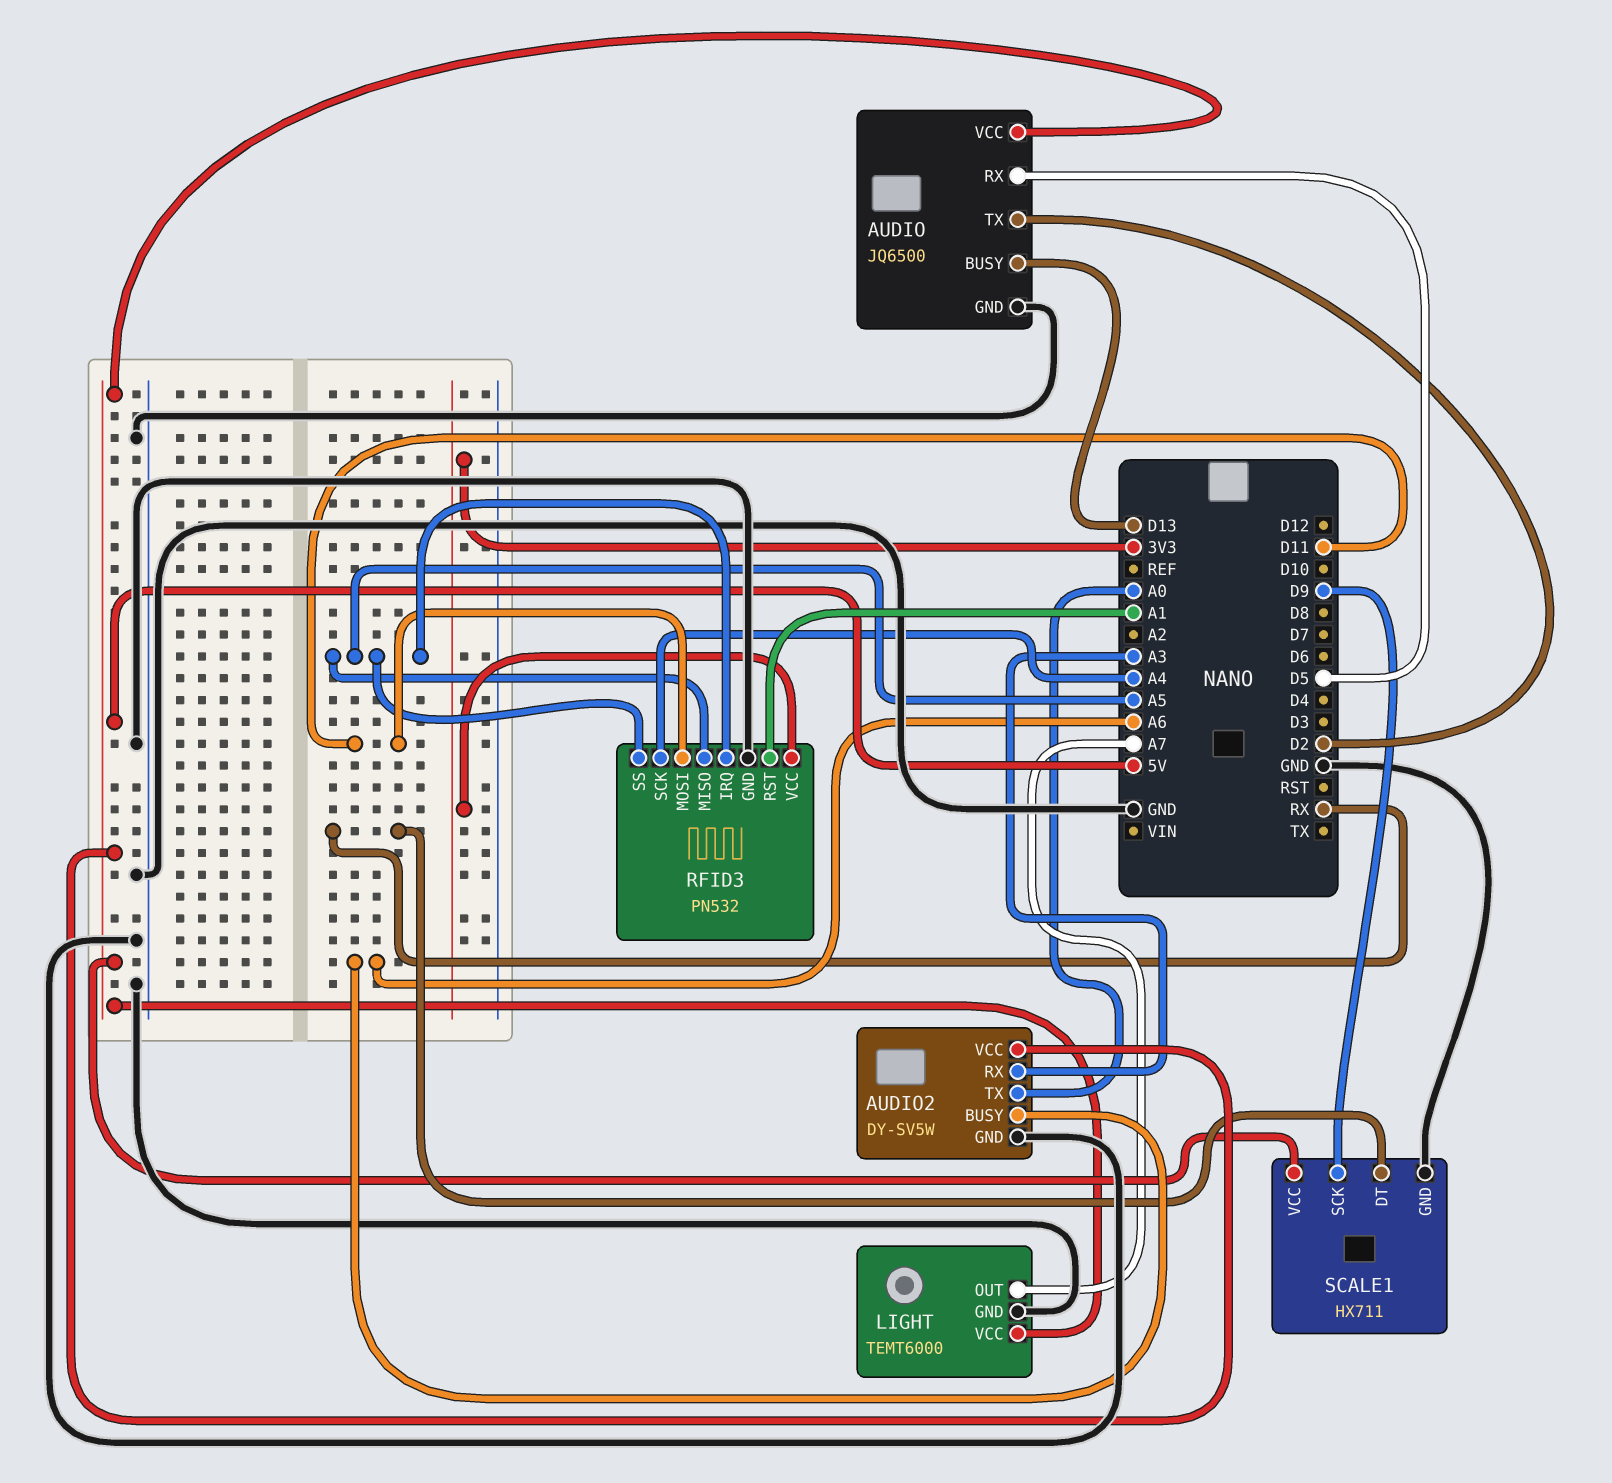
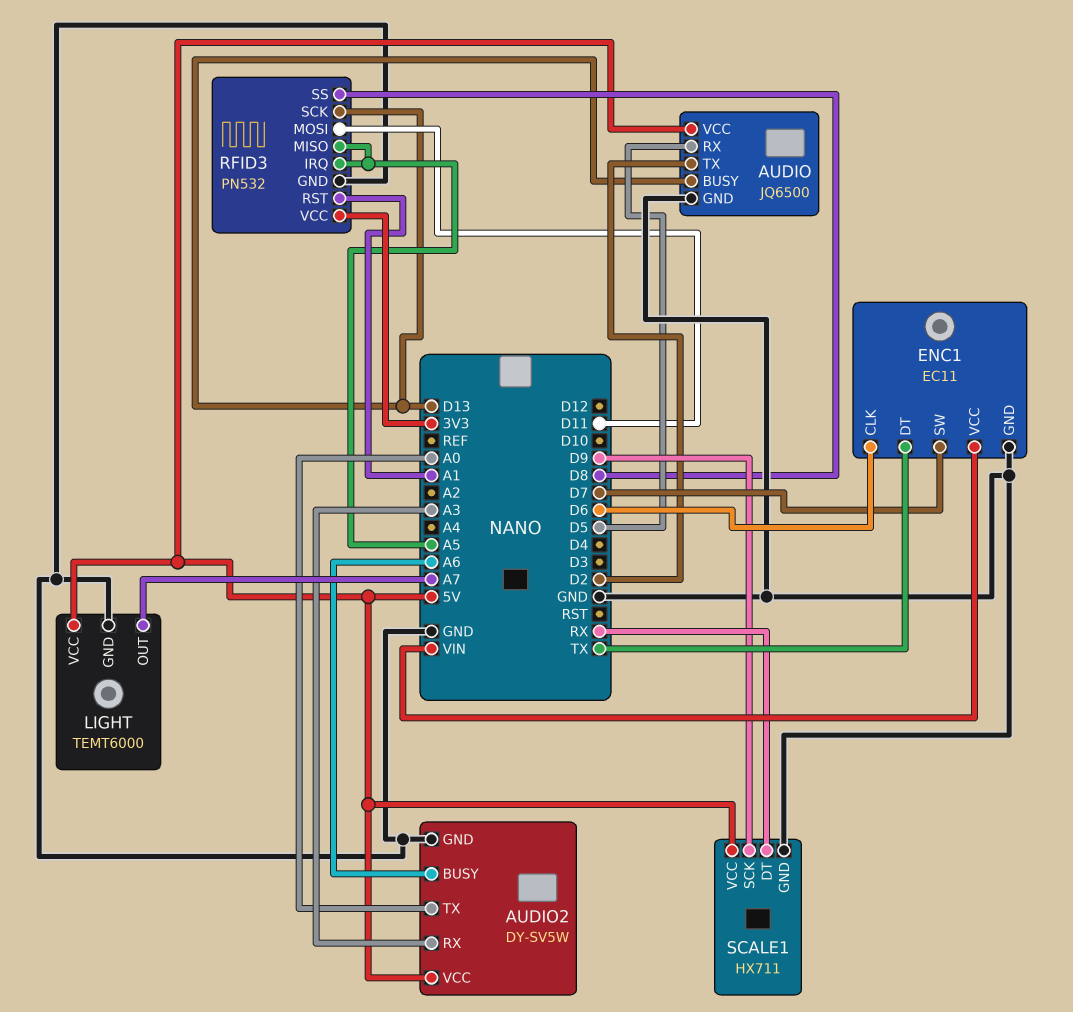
ENC1: none -> EC11
ENC1 pin CLK: none -> D6
ENC1 pin DT: none -> TX
ENC1 pin GND: none -> GND
ENC1 pin SW: none -> D7
ENC1 pin VCC: none -> VIN
RFID3 pin SCK: A4 -> D13
RFID3 pin SS: A5 -> D8

